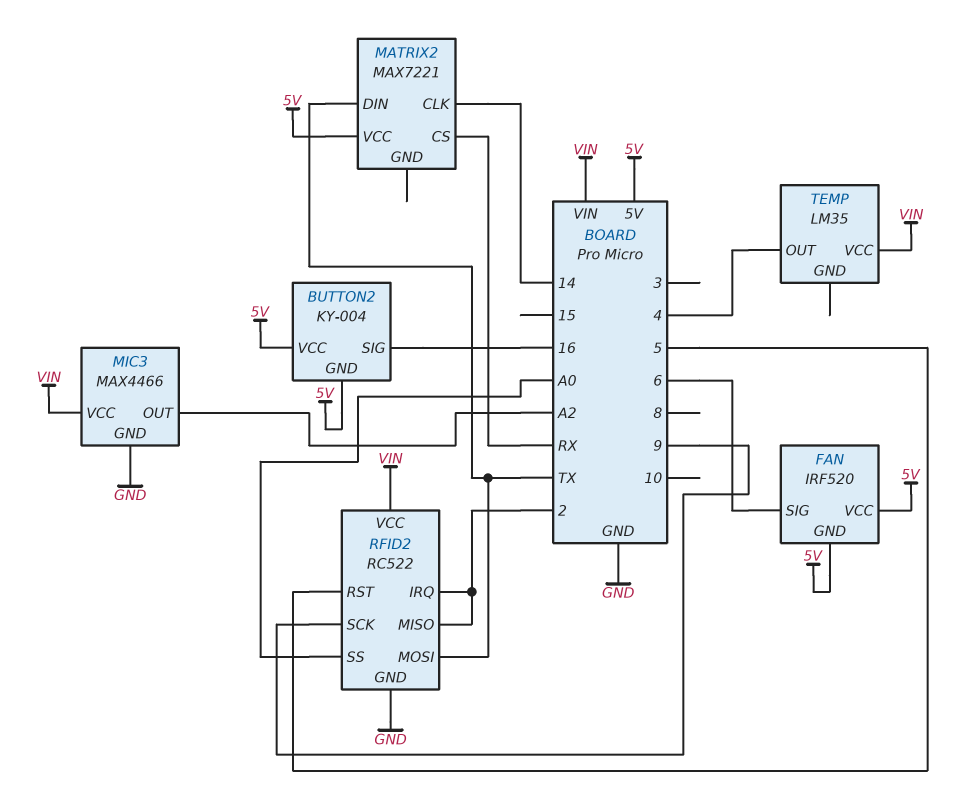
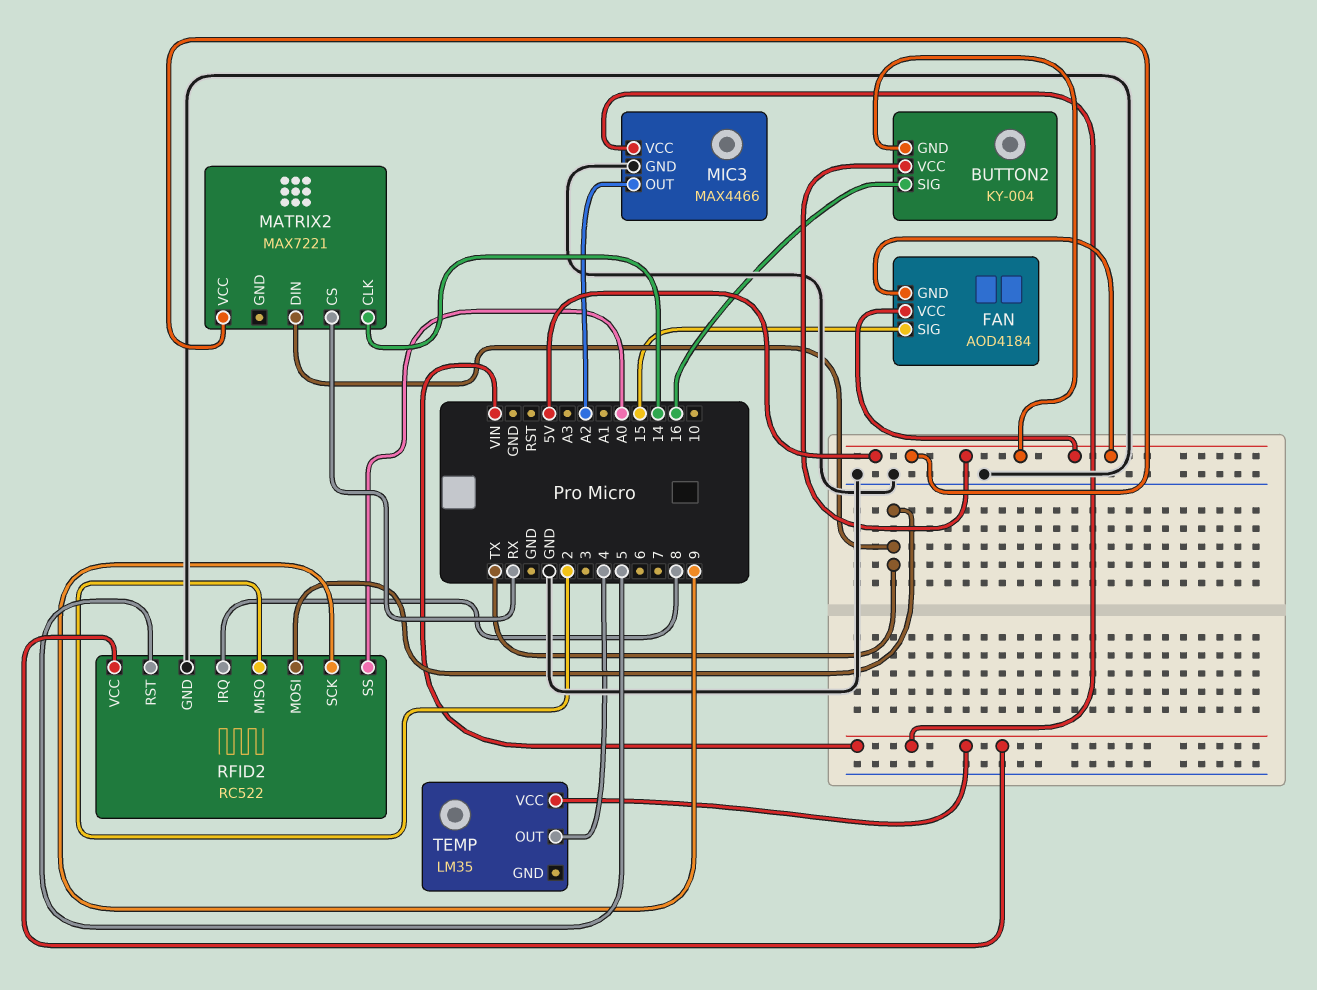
FAN: IRF520 -> AOD4184
FAN pin SIG: 6 -> 15
RFID2 pin IRQ: 2 -> 8

